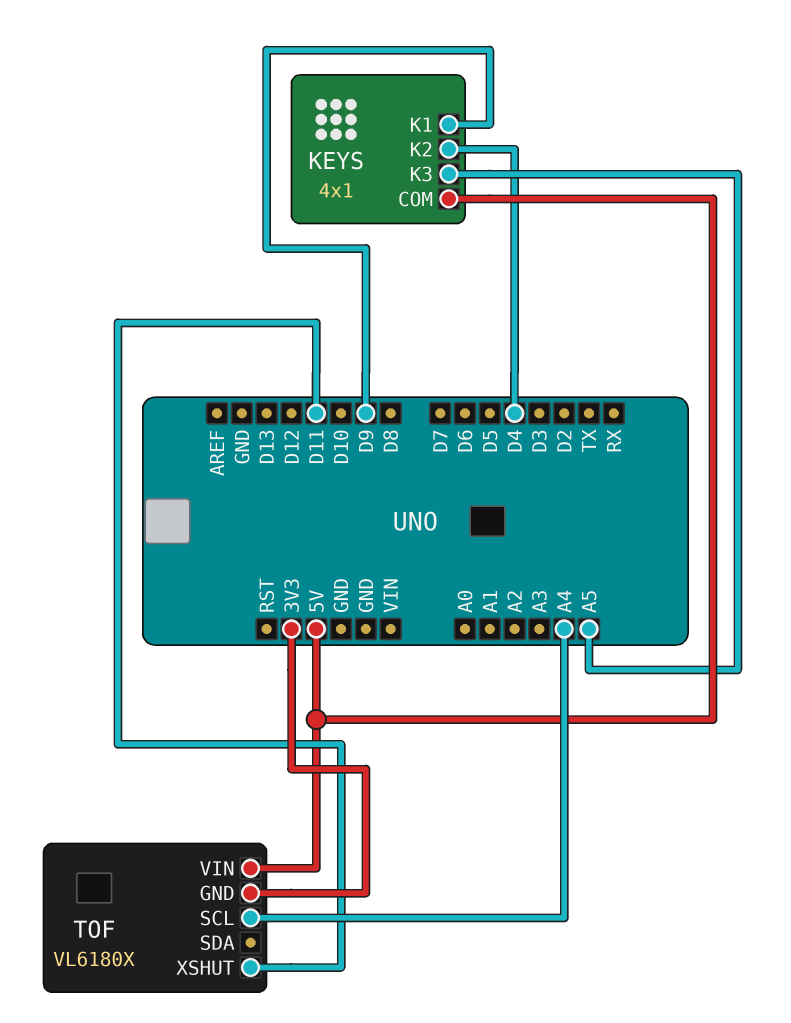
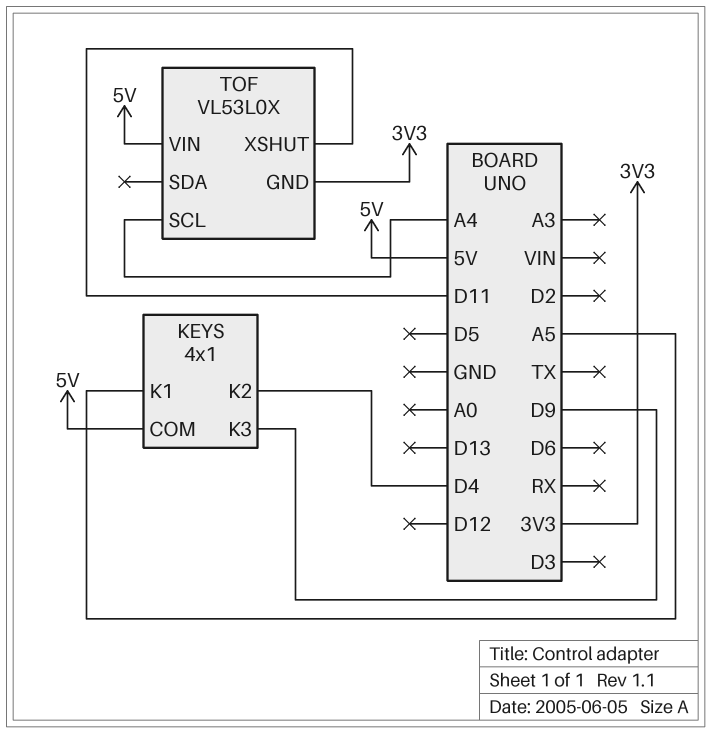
KEYS pin K1: D9 -> A5
KEYS pin K3: A5 -> D9
TOF: VL6180X -> VL53L0X

